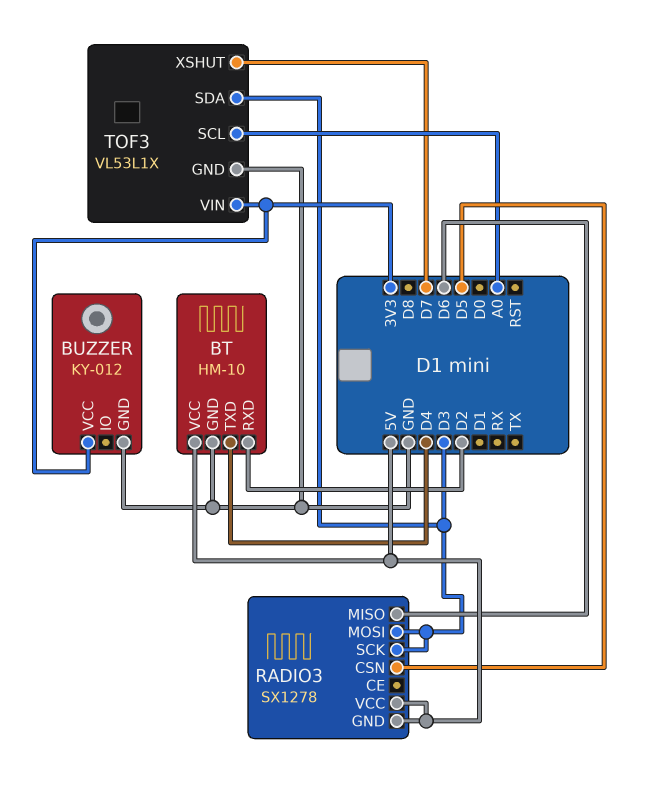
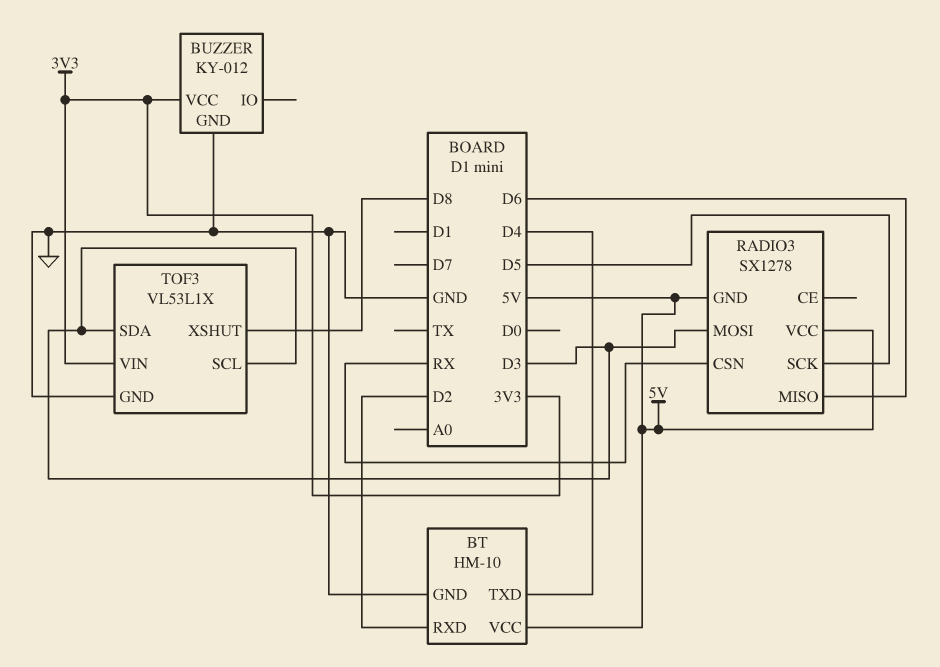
RADIO3 pin CSN: D5 -> RX
RADIO3 pin SCK: D3 -> D5
TOF3 pin SCL: A0 -> D3
TOF3 pin XSHUT: D7 -> D8

